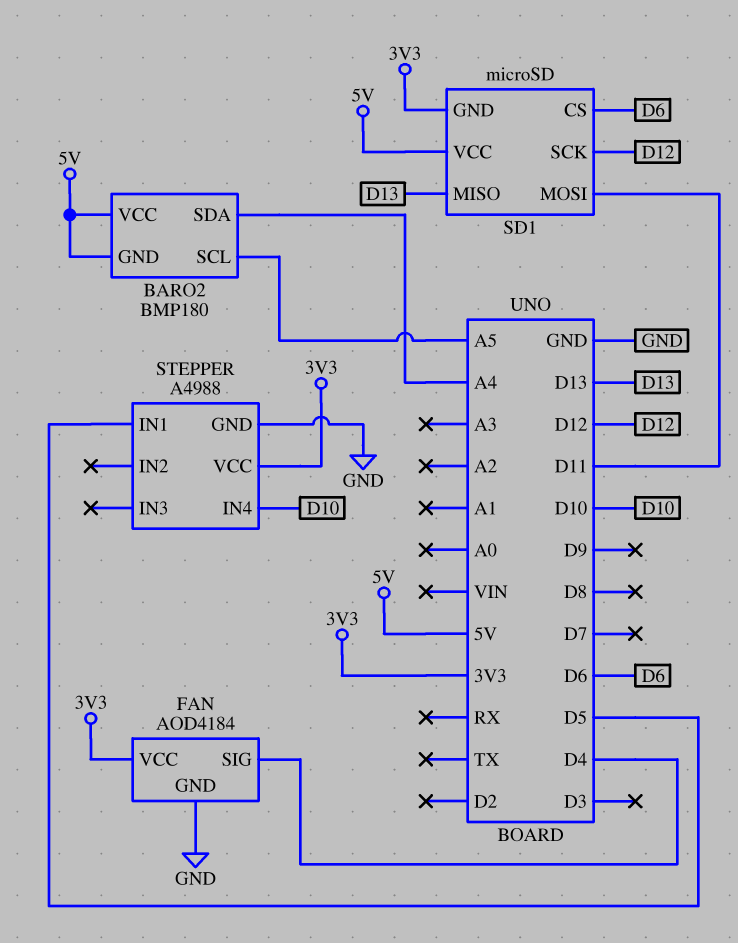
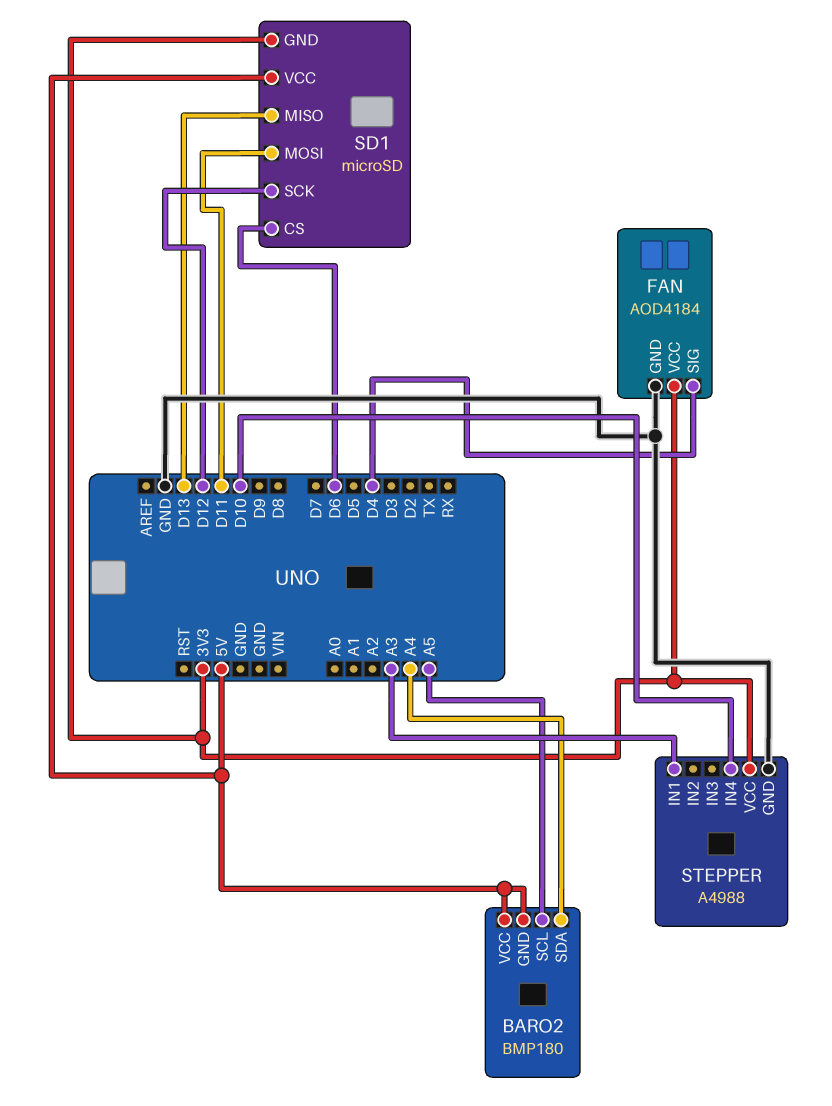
STEPPER pin IN1: D5 -> A3

